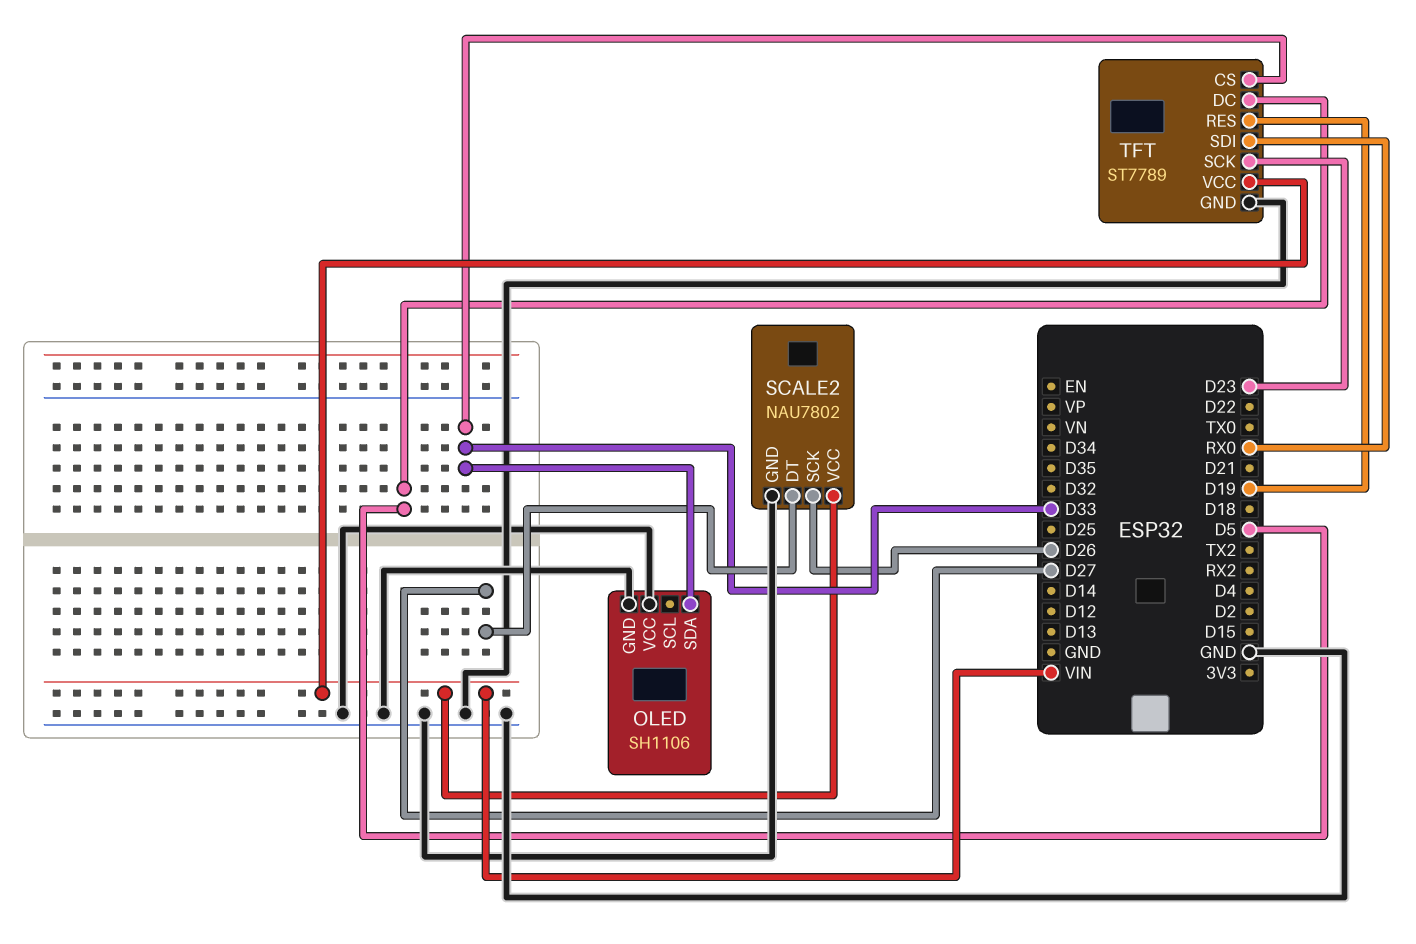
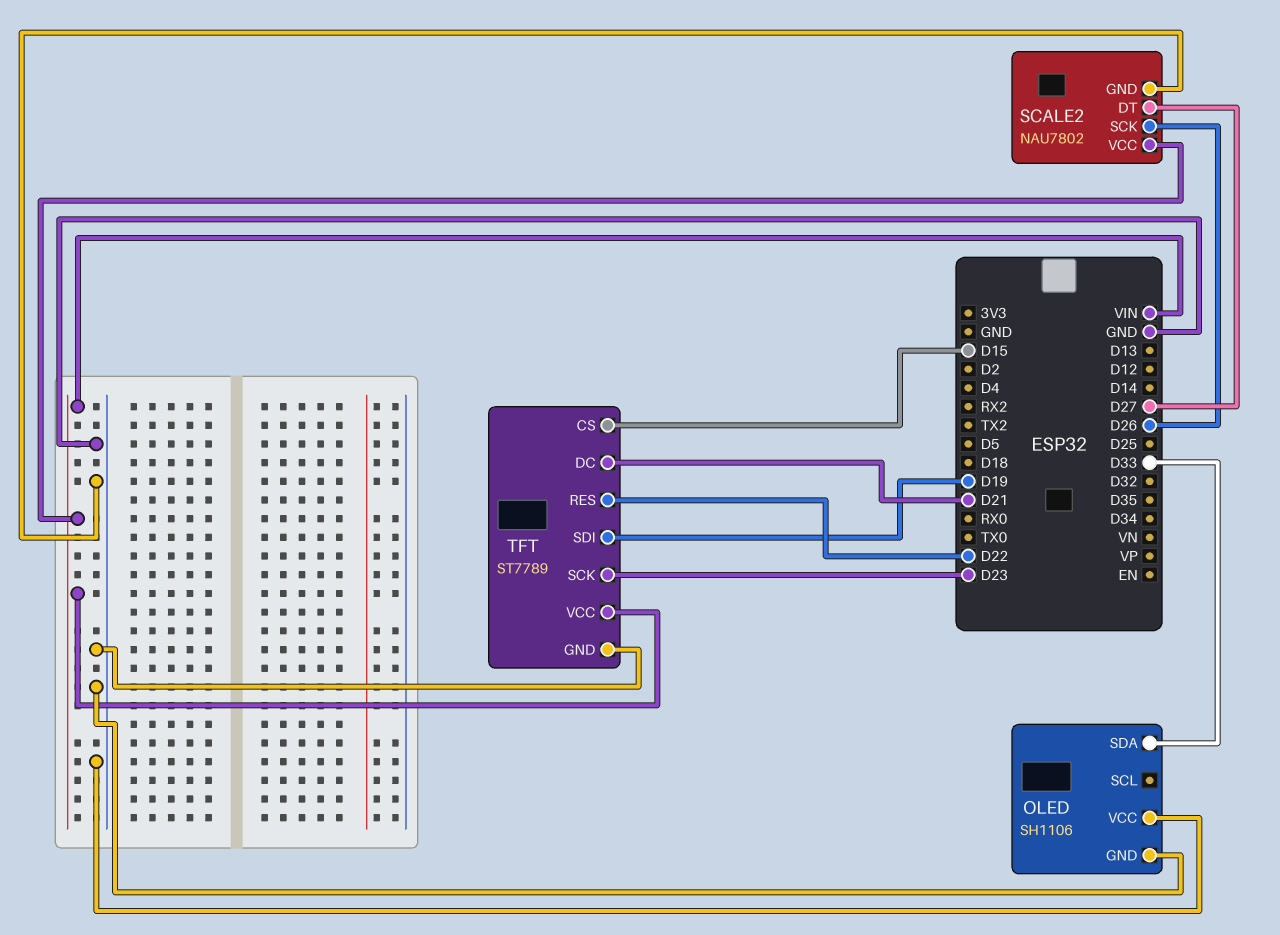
TFT pin CS: D33 -> D15
TFT pin DC: D5 -> D21
TFT pin RES: D19 -> D22
TFT pin SDI: RX0 -> D19

